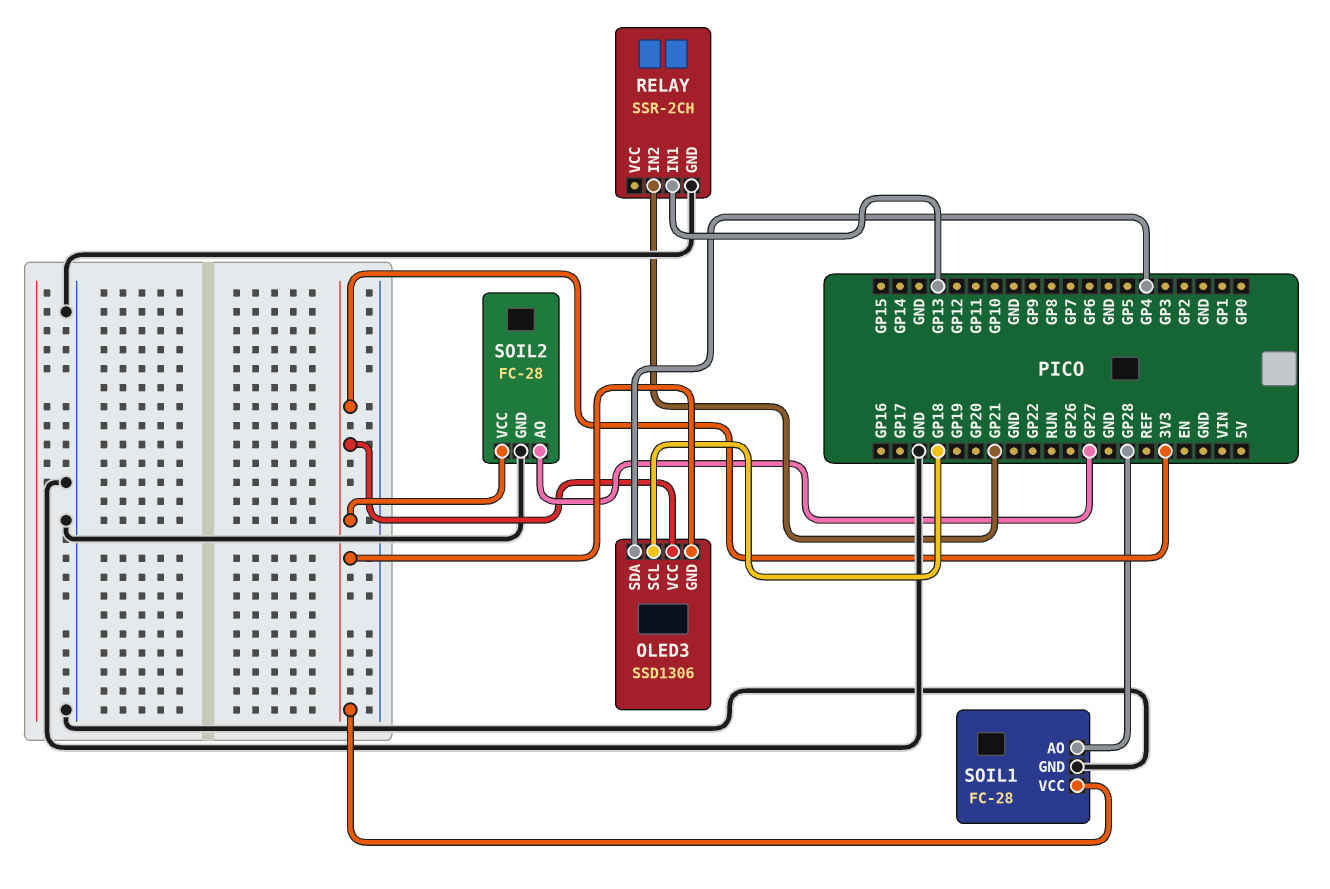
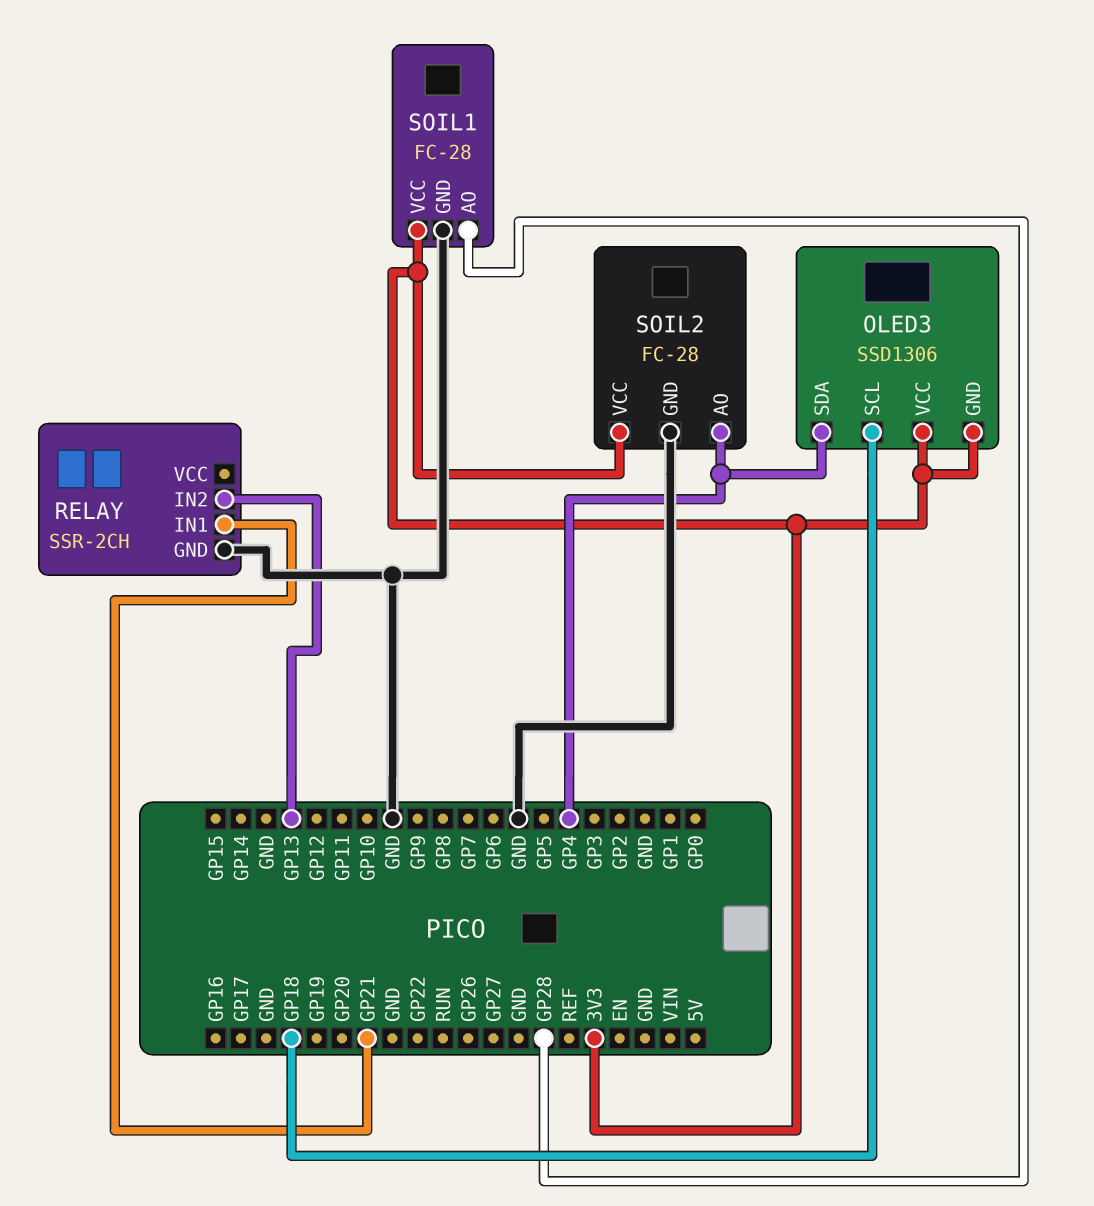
RELAY pin IN1: GP13 -> GP21
RELAY pin IN2: GP21 -> GP13
SOIL2 pin AO: GP27 -> GP4

